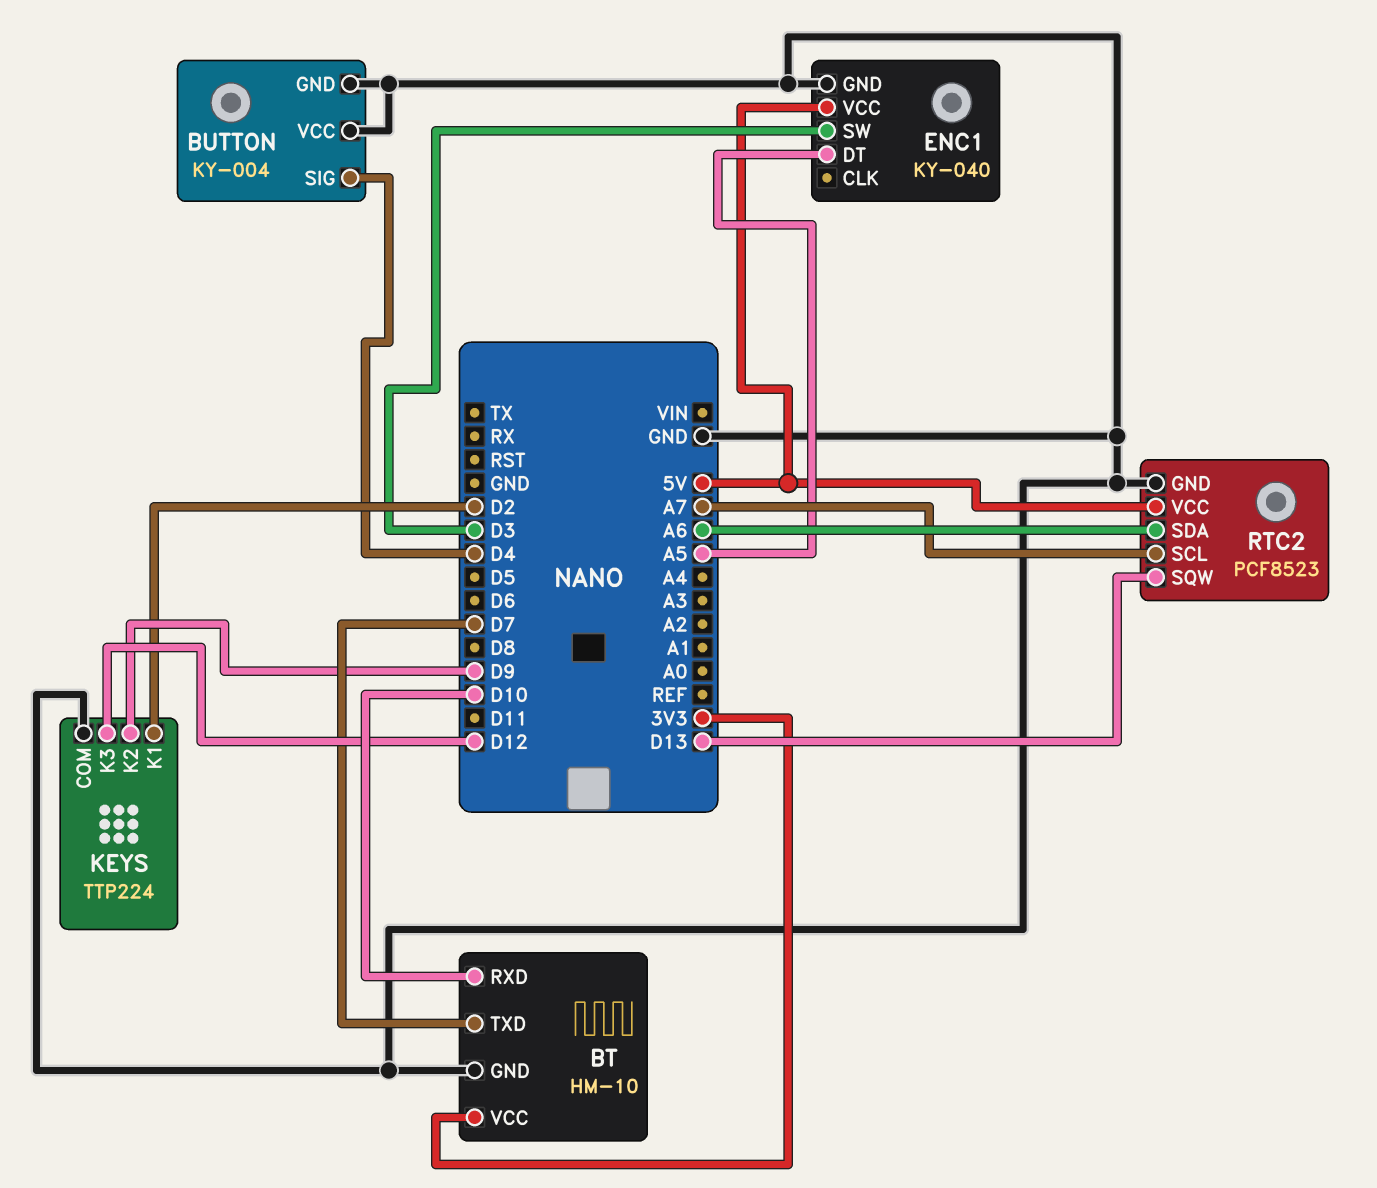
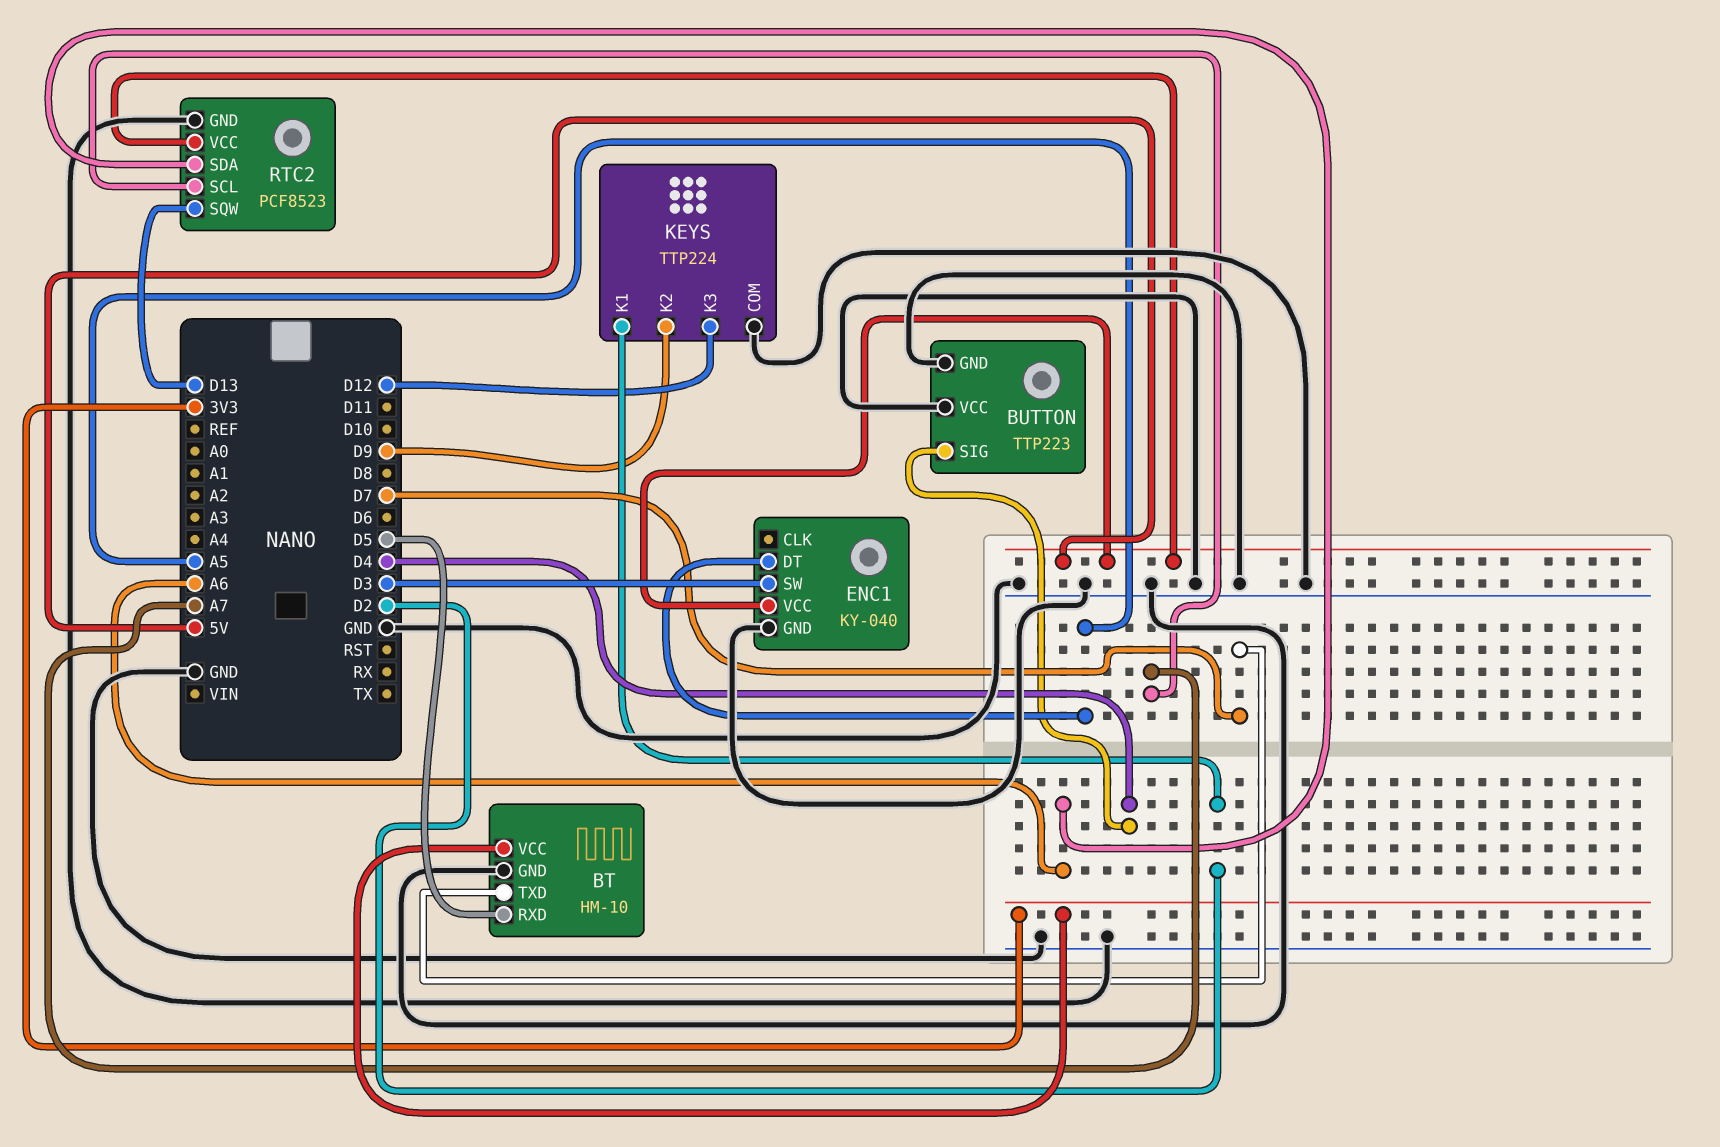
BT pin RXD: D10 -> D5
BUTTON: KY-004 -> TTP223

